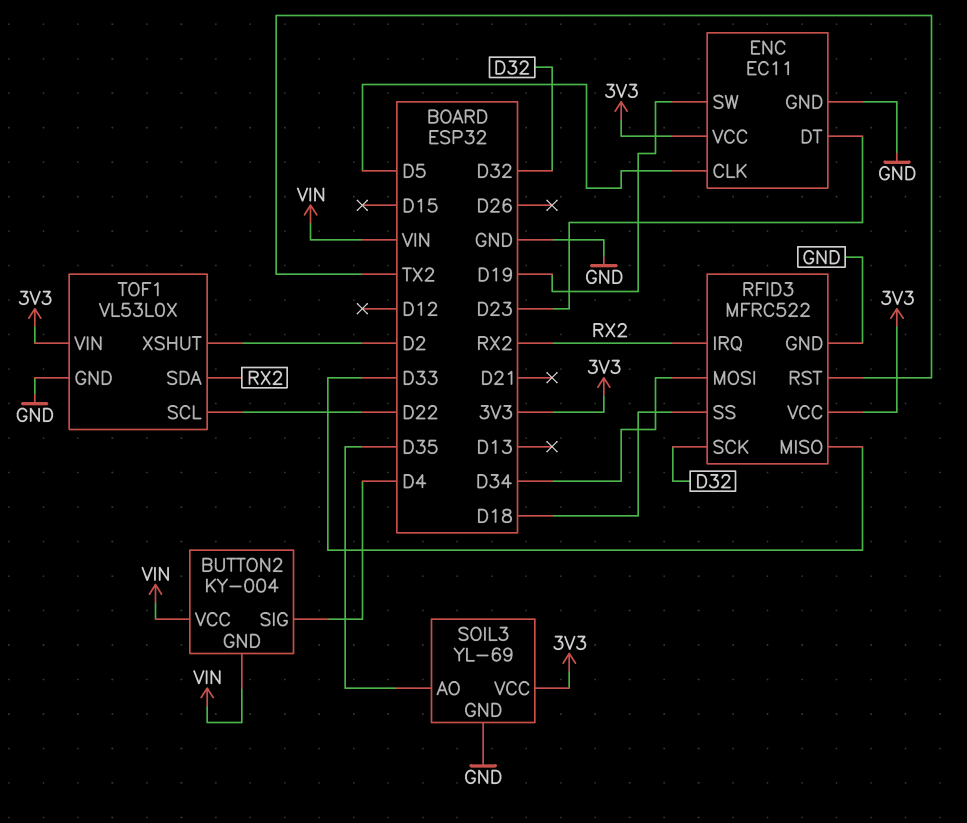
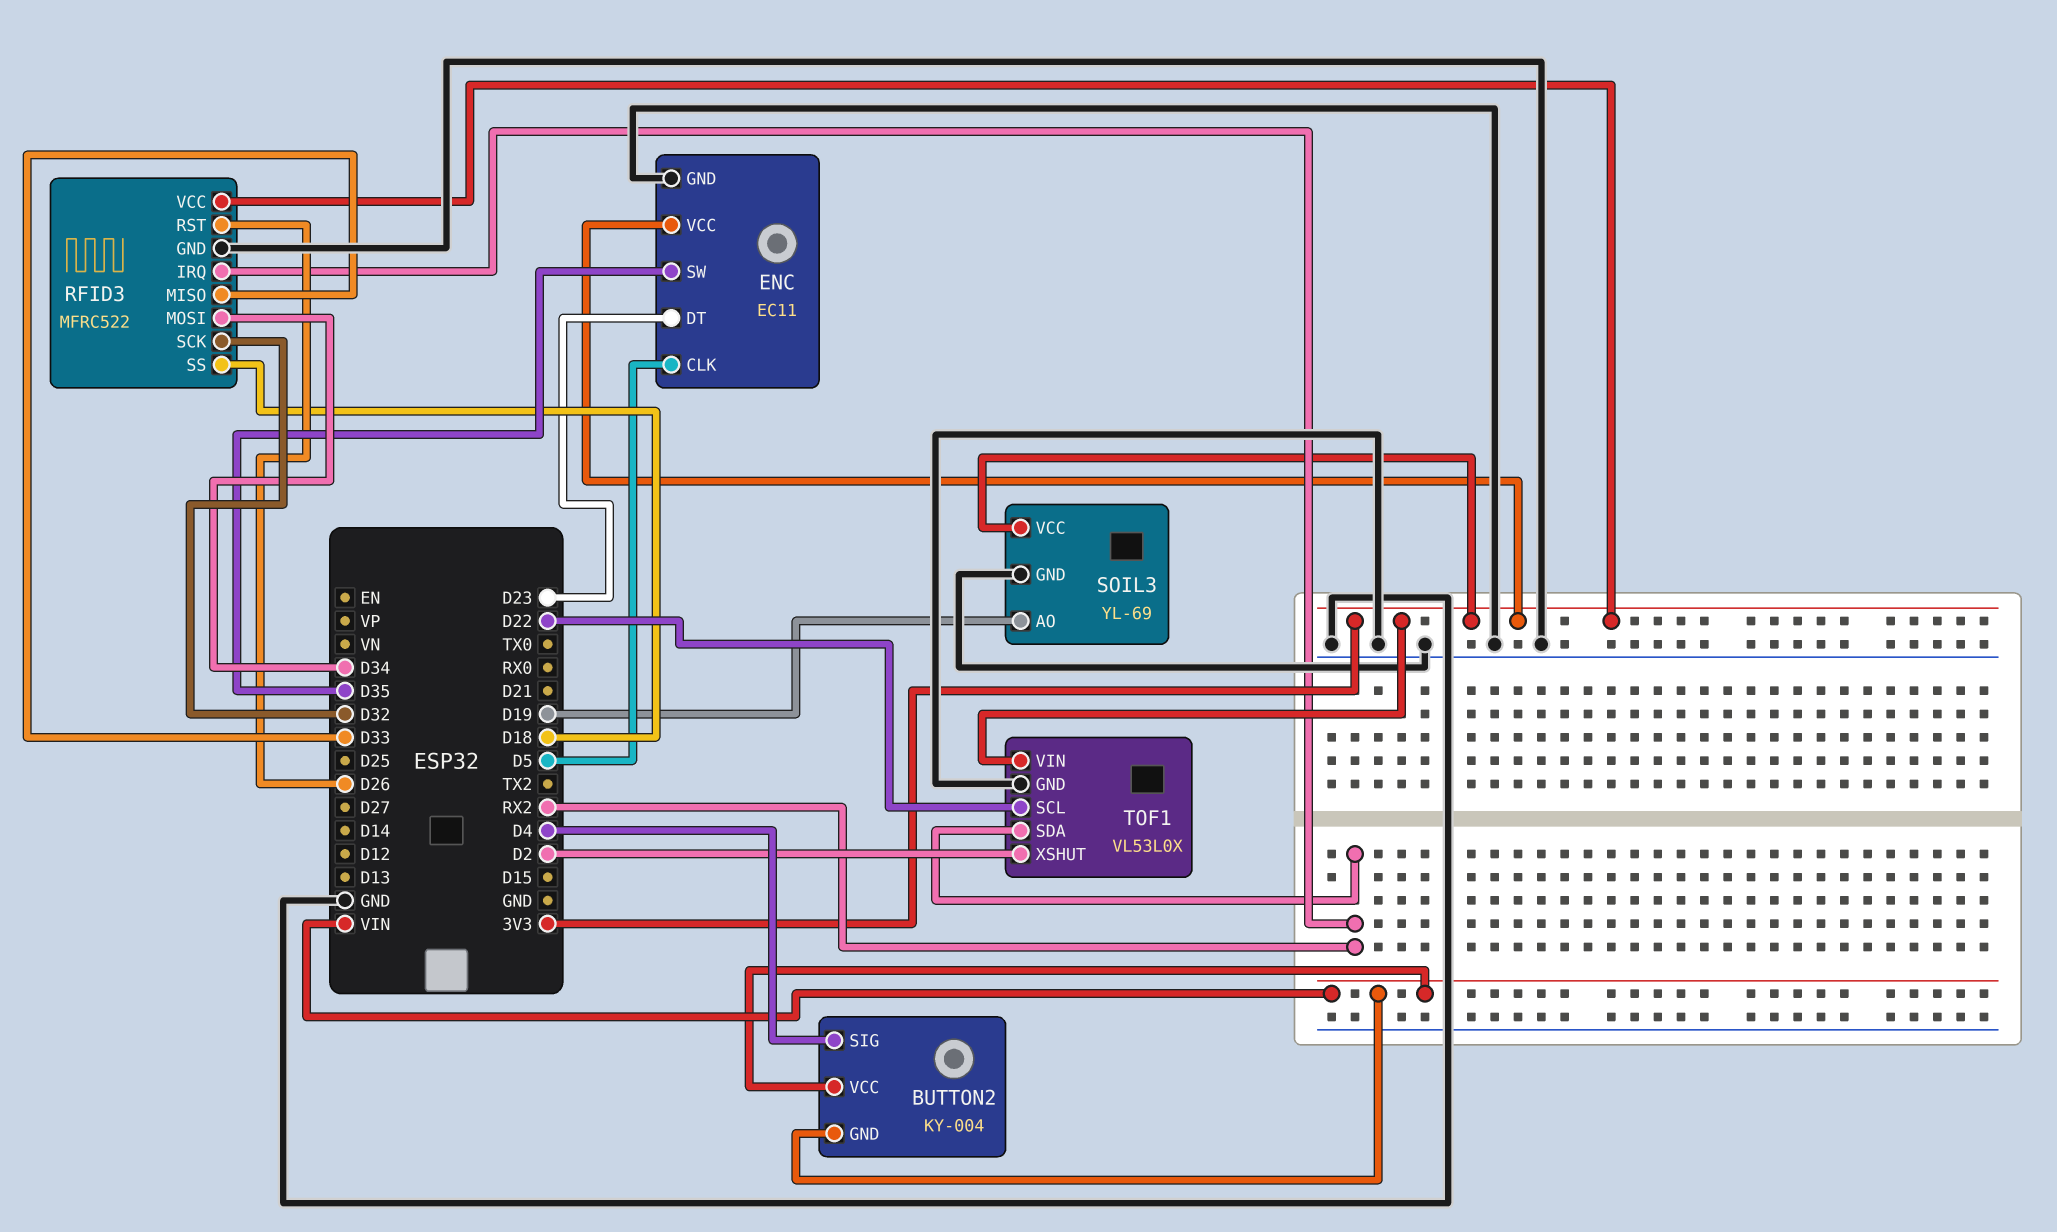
ENC pin SW: D19 -> D35
RFID3 pin RST: TX2 -> D26
SOIL3 pin AO: D35 -> D19

